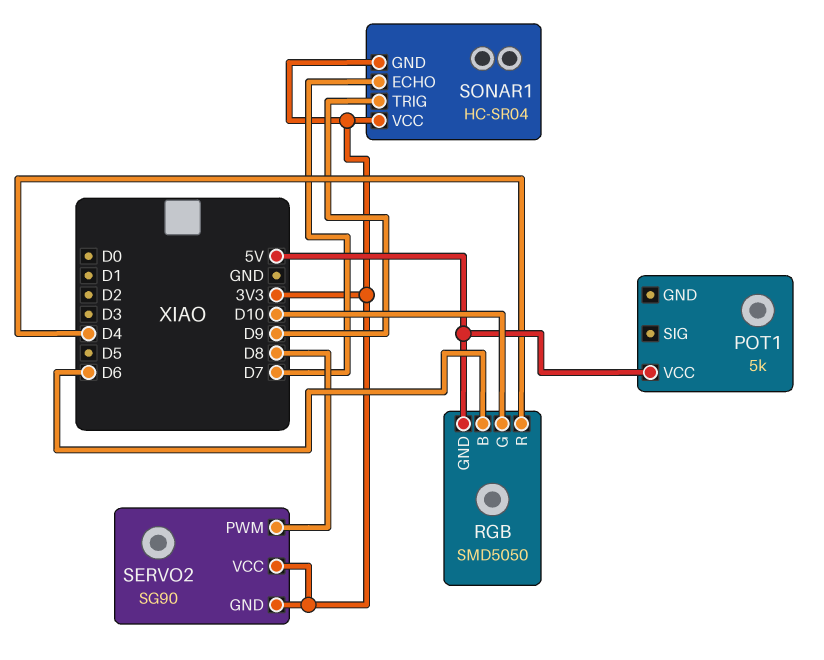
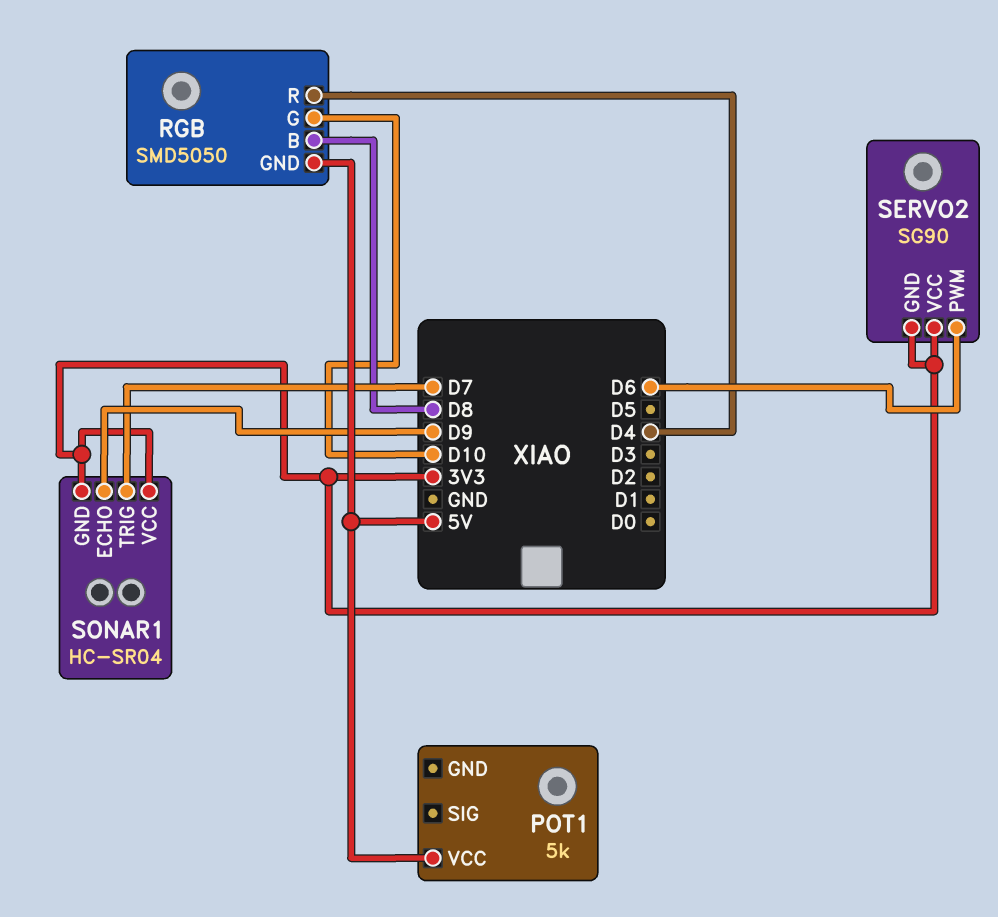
RGB pin B: D6 -> D8
SERVO2 pin PWM: D8 -> D6
SONAR1 pin ECHO: D7 -> D9
SONAR1 pin TRIG: D9 -> D7

